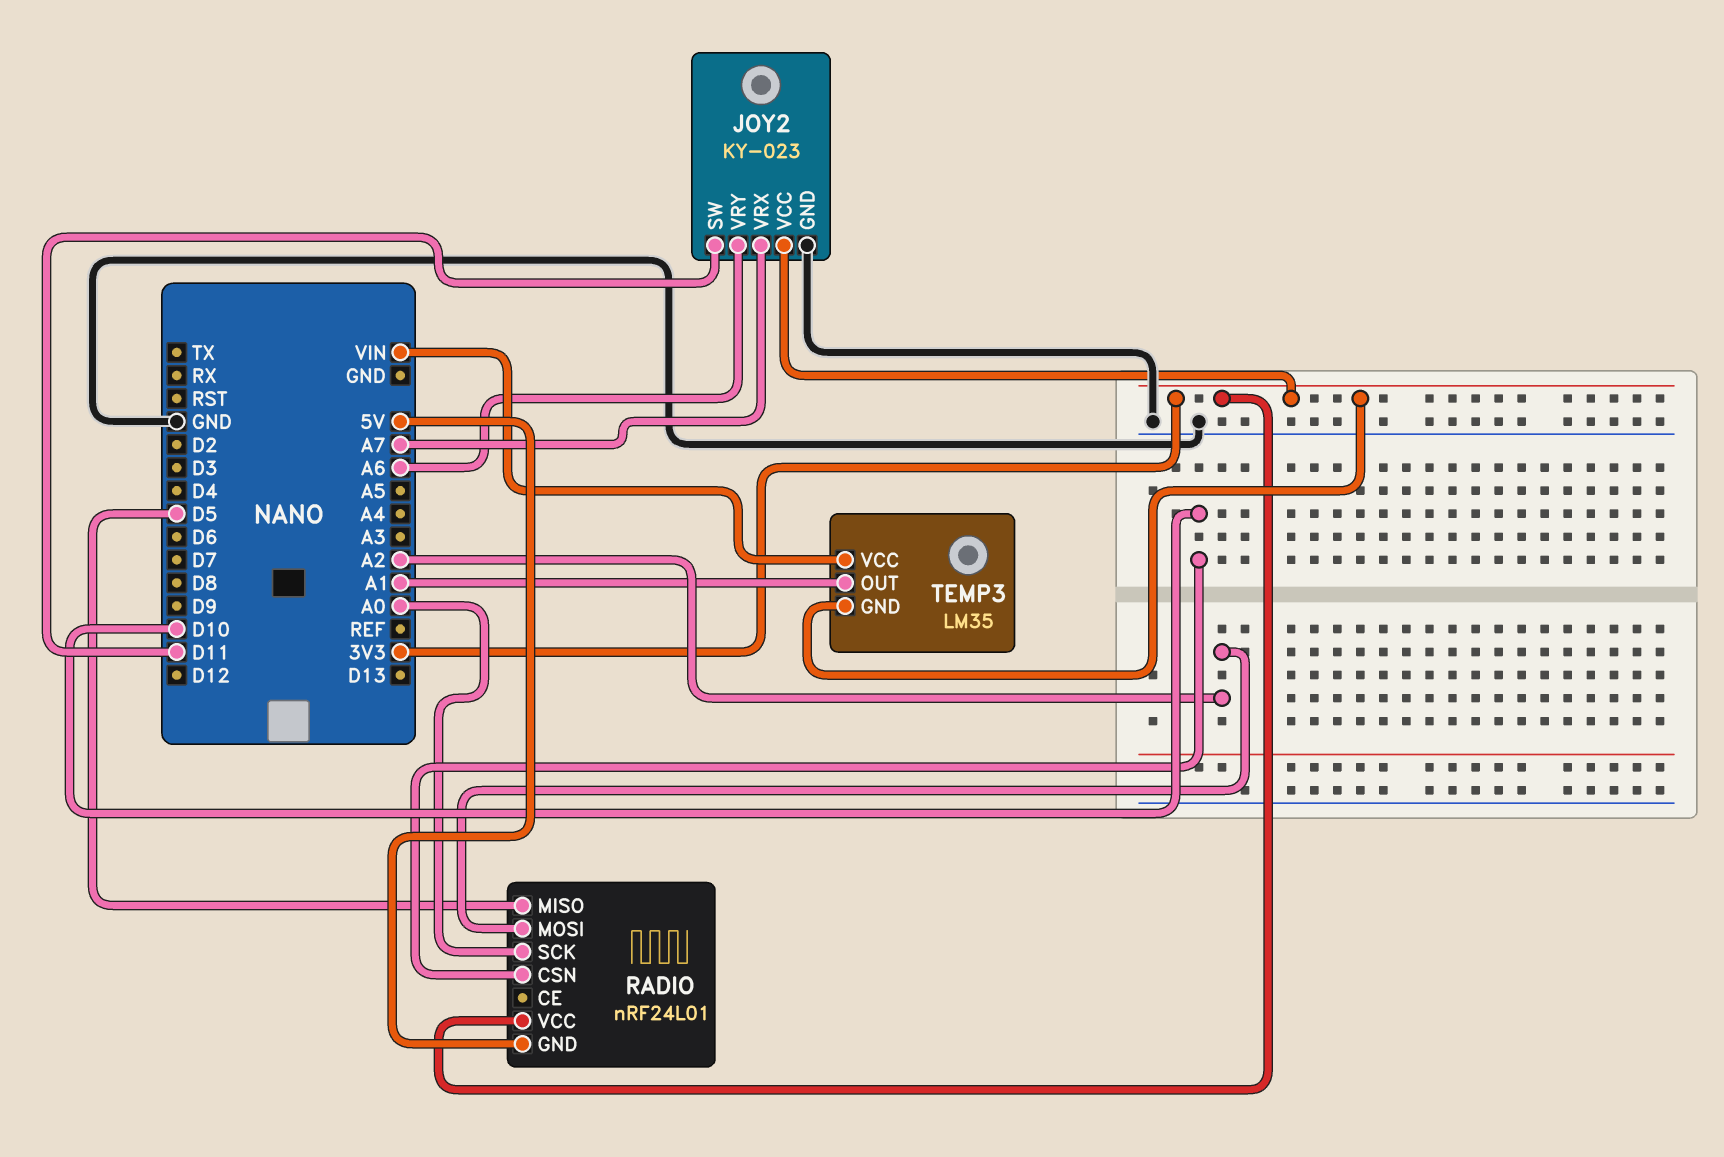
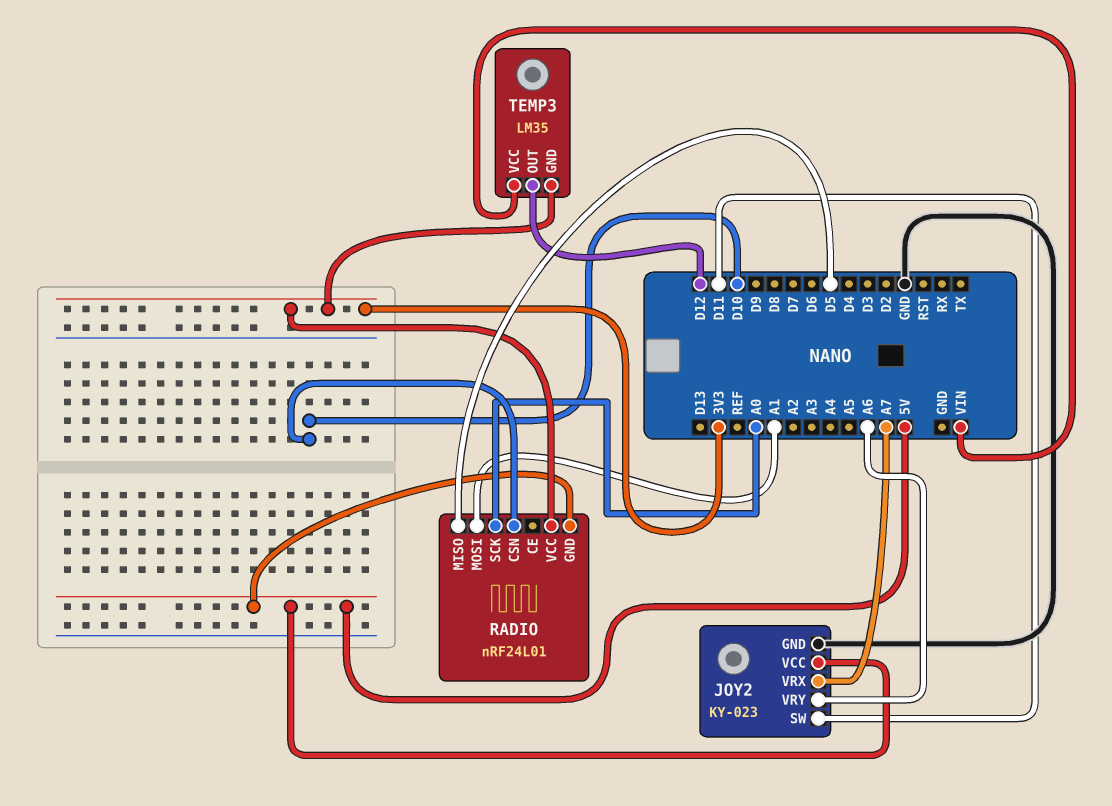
JOY2 pin VCC: 3V3 -> 5V
RADIO pin MOSI: A2 -> A1
TEMP3 pin OUT: A1 -> D12

